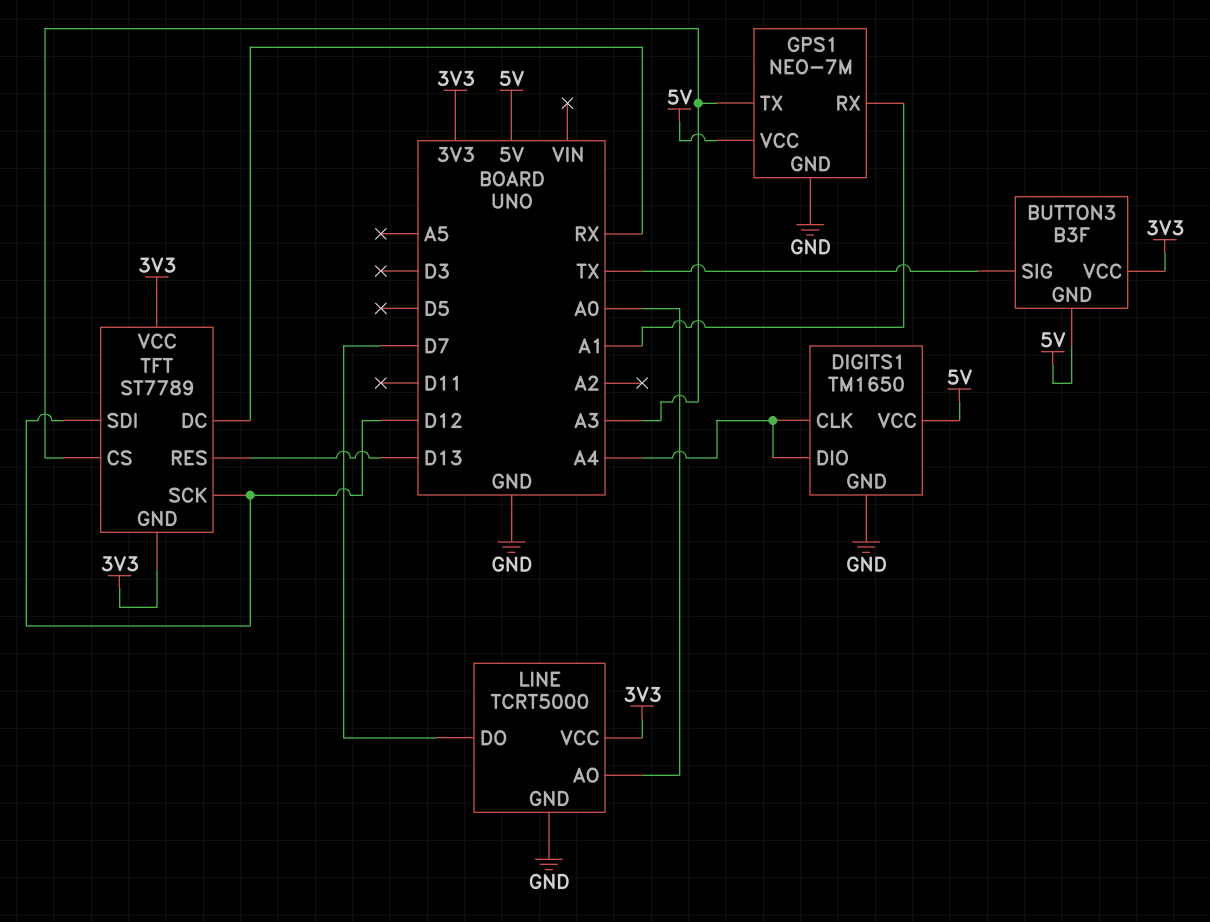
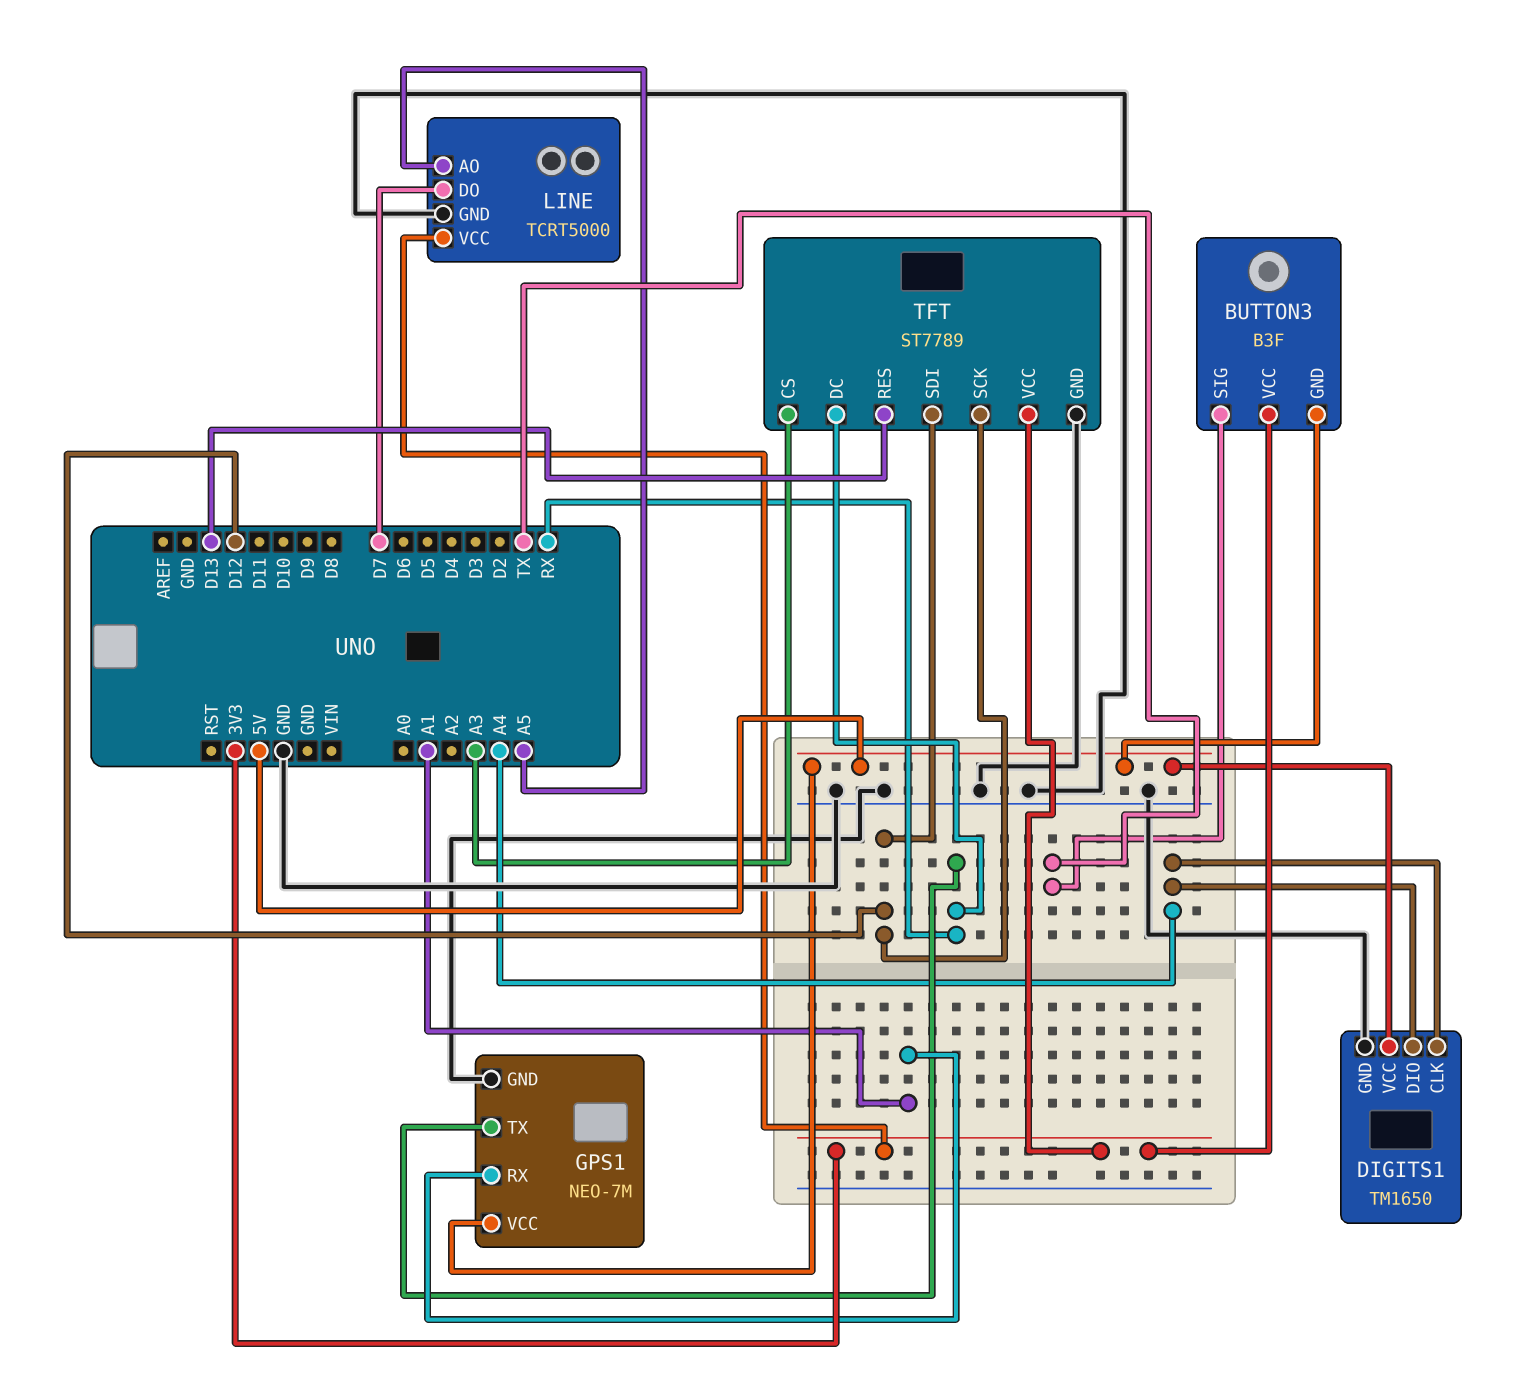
GPS1 pin TX: A3 -> RX
LINE pin AO: A0 -> A5
TFT pin GND: 3V3 -> GND

